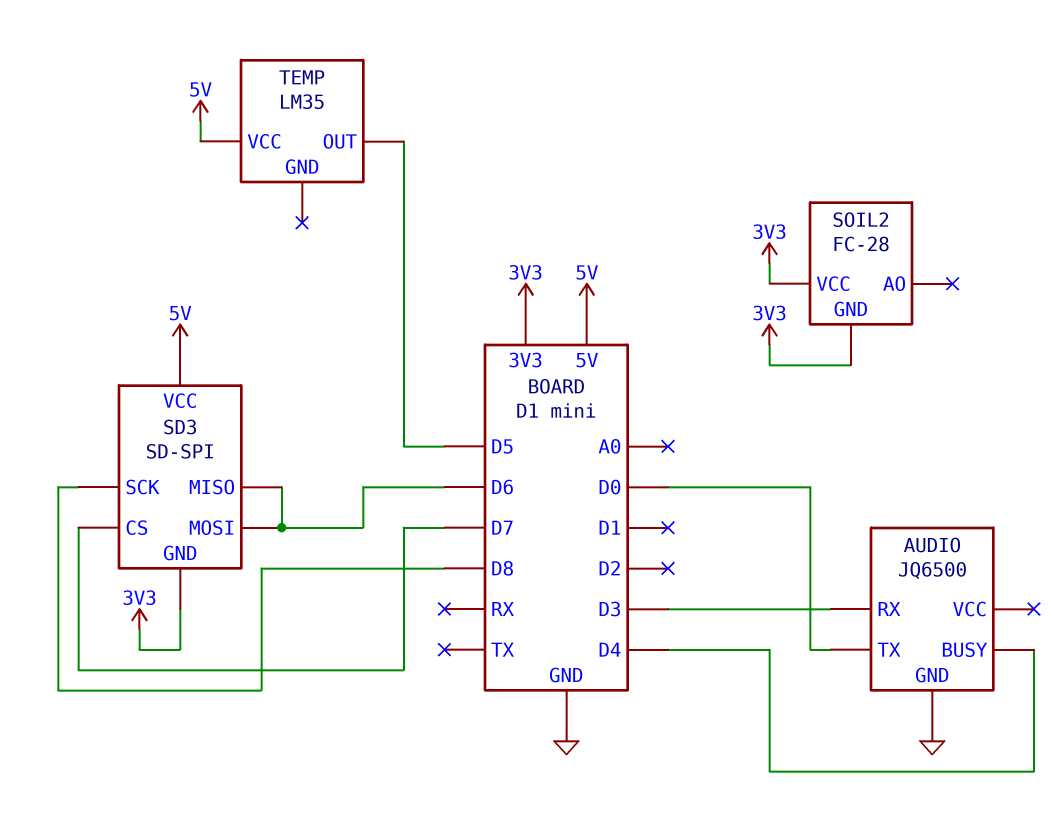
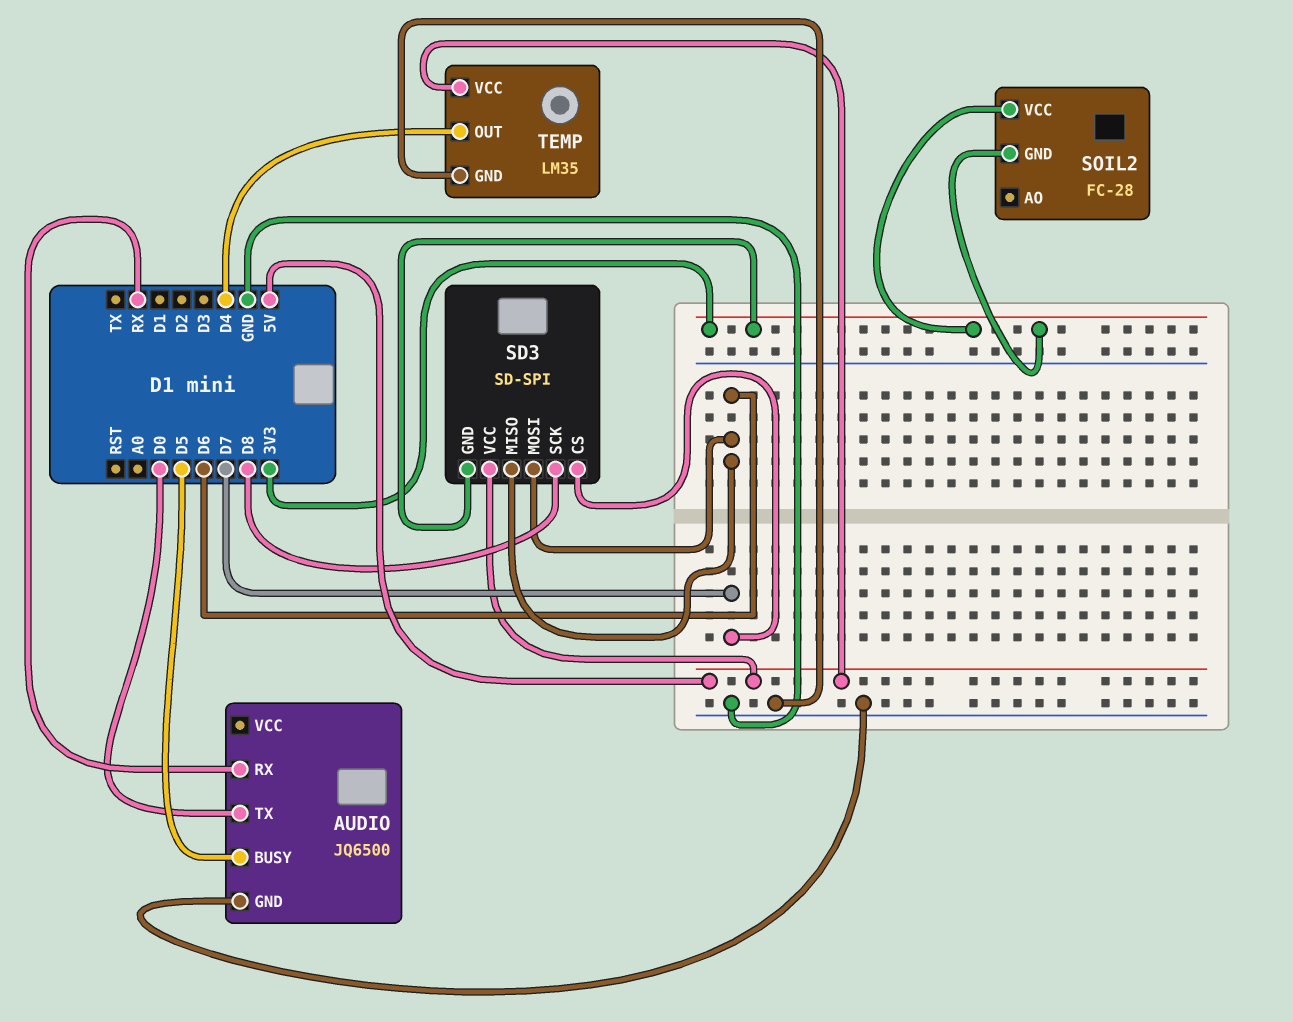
AUDIO pin BUSY: D4 -> D5
AUDIO pin RX: D3 -> RX
TEMP pin GND: none -> GND
TEMP pin OUT: D5 -> D4

